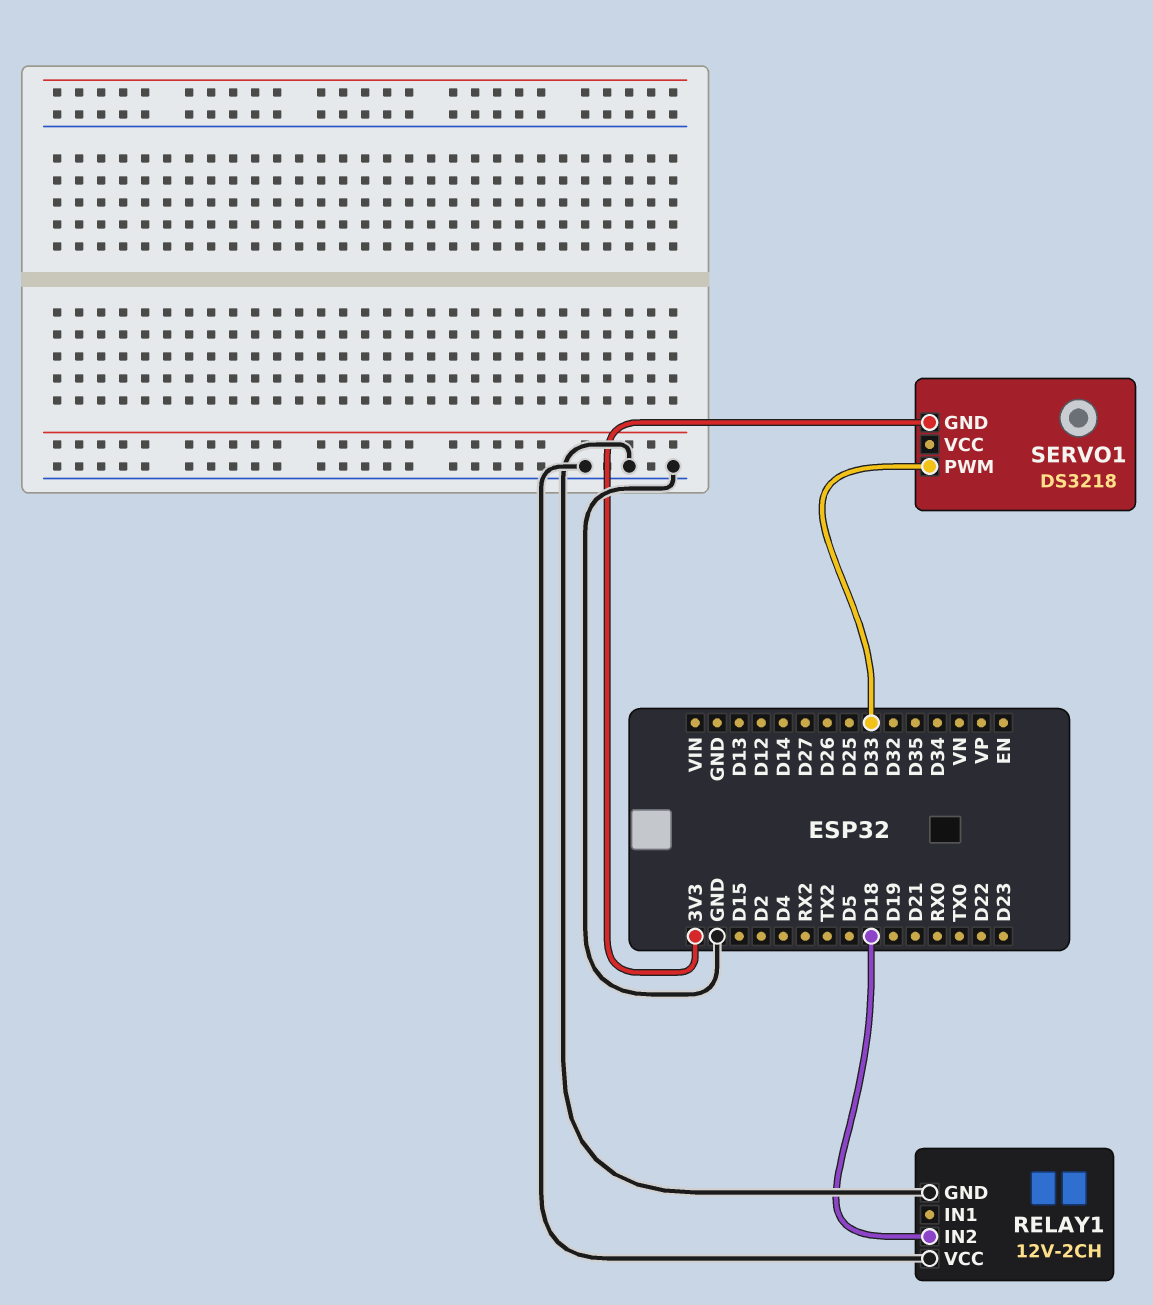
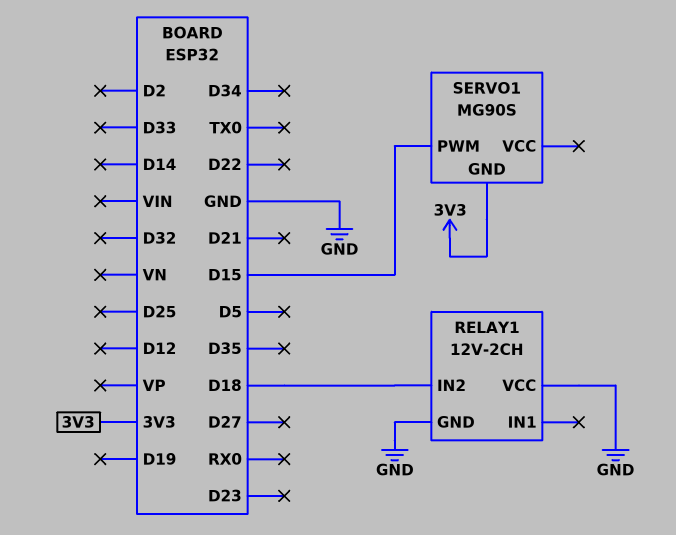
SERVO1: DS3218 -> MG90S
SERVO1 pin PWM: D33 -> D15

